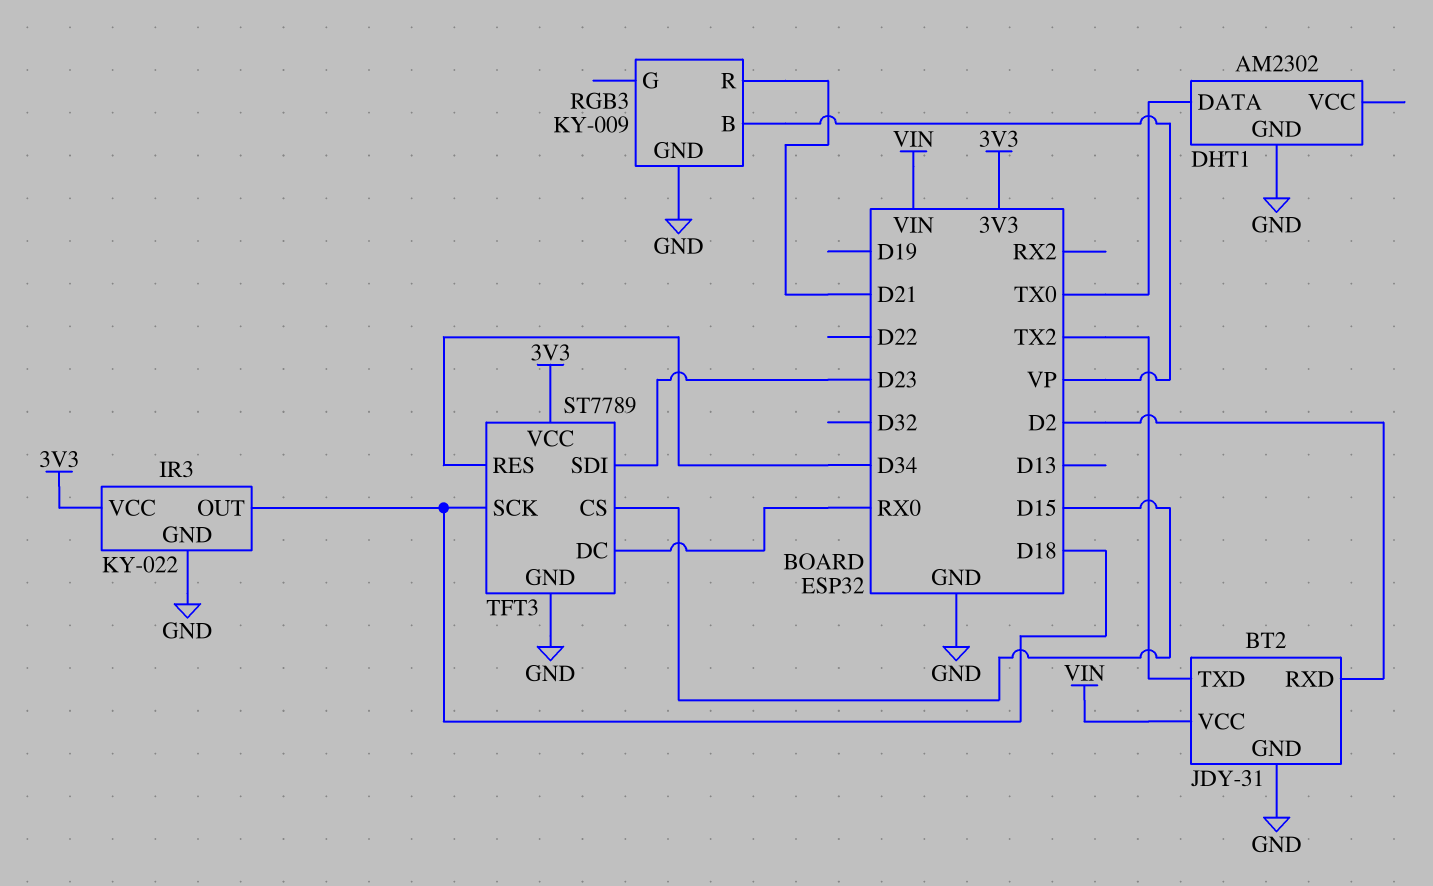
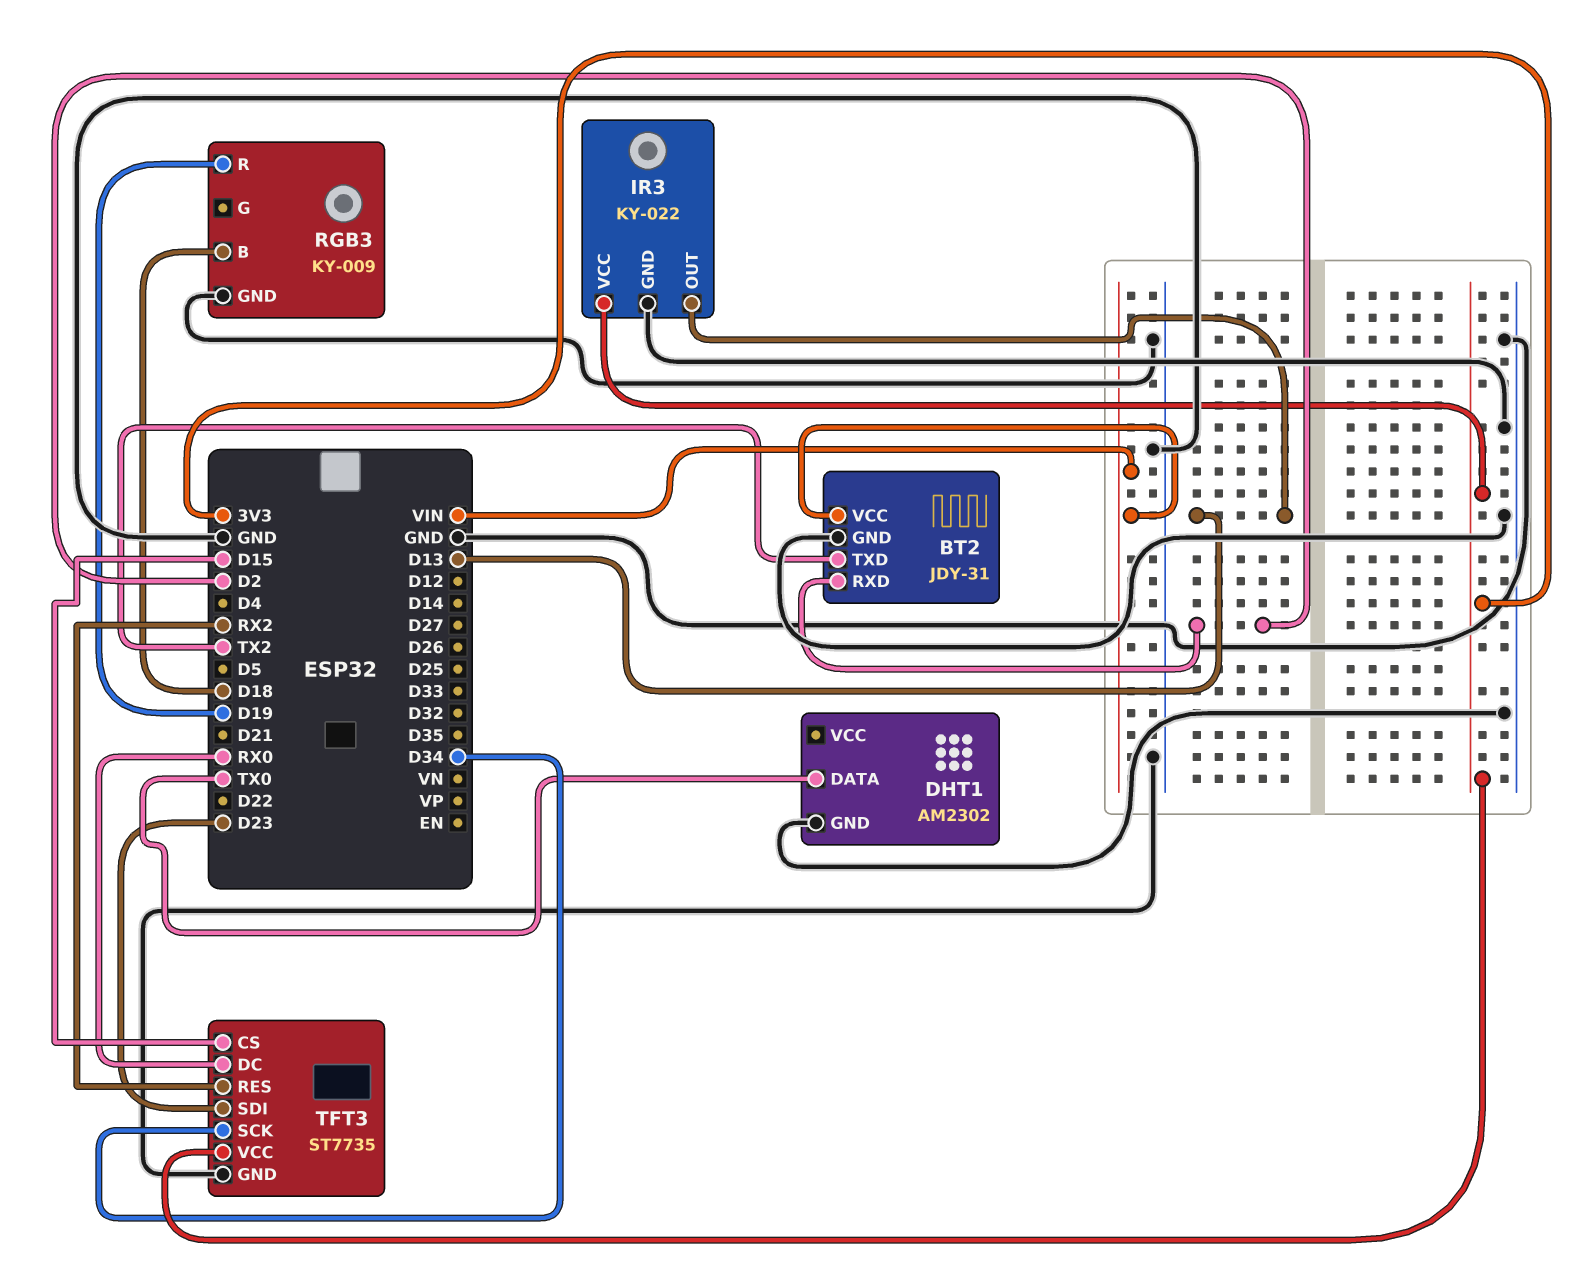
IR3 pin OUT: D18 -> D13
RGB3 pin B: VP -> D18
RGB3 pin R: D21 -> D19
TFT3: ST7789 -> ST7735
TFT3 pin RES: D34 -> RX2
TFT3 pin SCK: D18 -> D34

